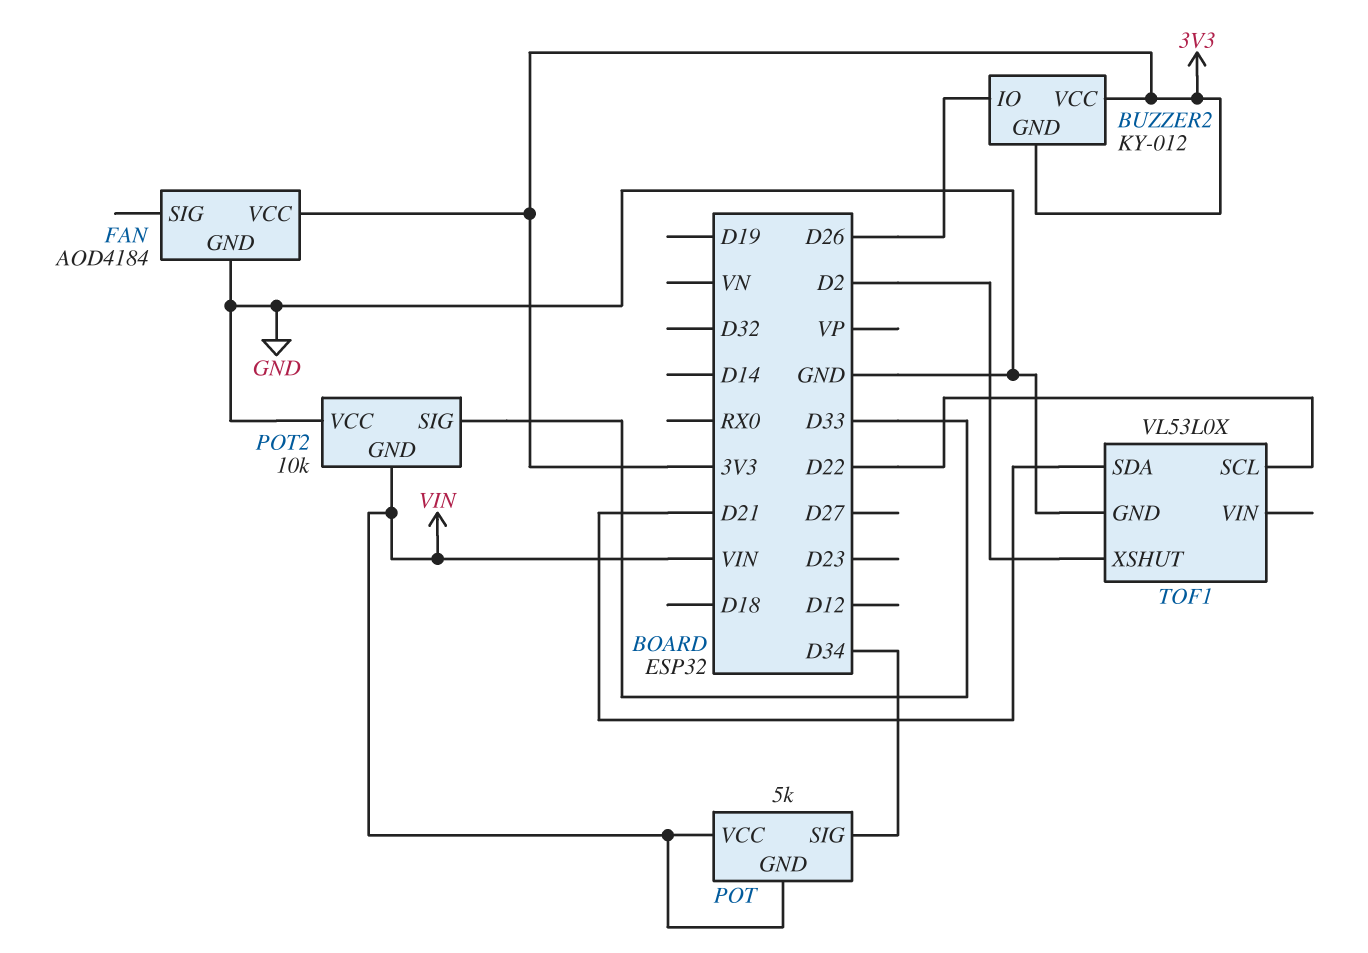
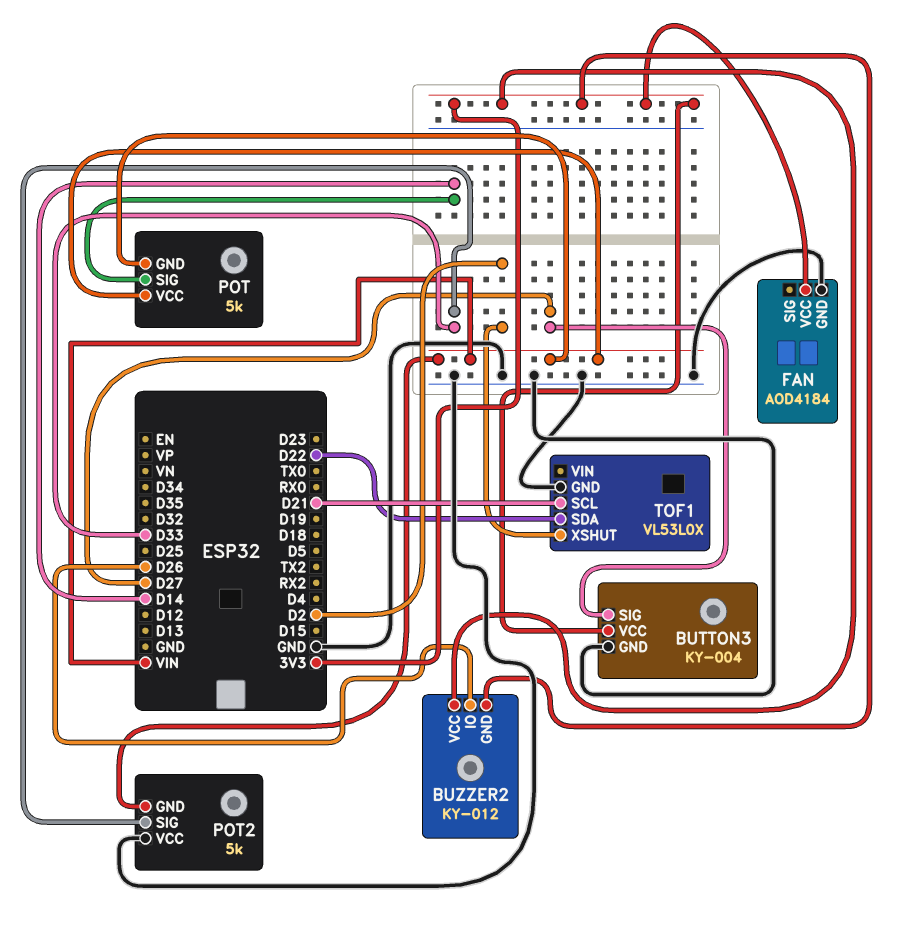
BUTTON3: none -> KY-004
BUTTON3 pin GND: none -> GND
BUTTON3 pin SIG: none -> D27
BUTTON3 pin VCC: none -> 3V3
POT pin SIG: D34 -> D14
POT2: 10k -> 5k
TOF1 pin SCL: D22 -> D21
TOF1 pin SDA: D21 -> D22

